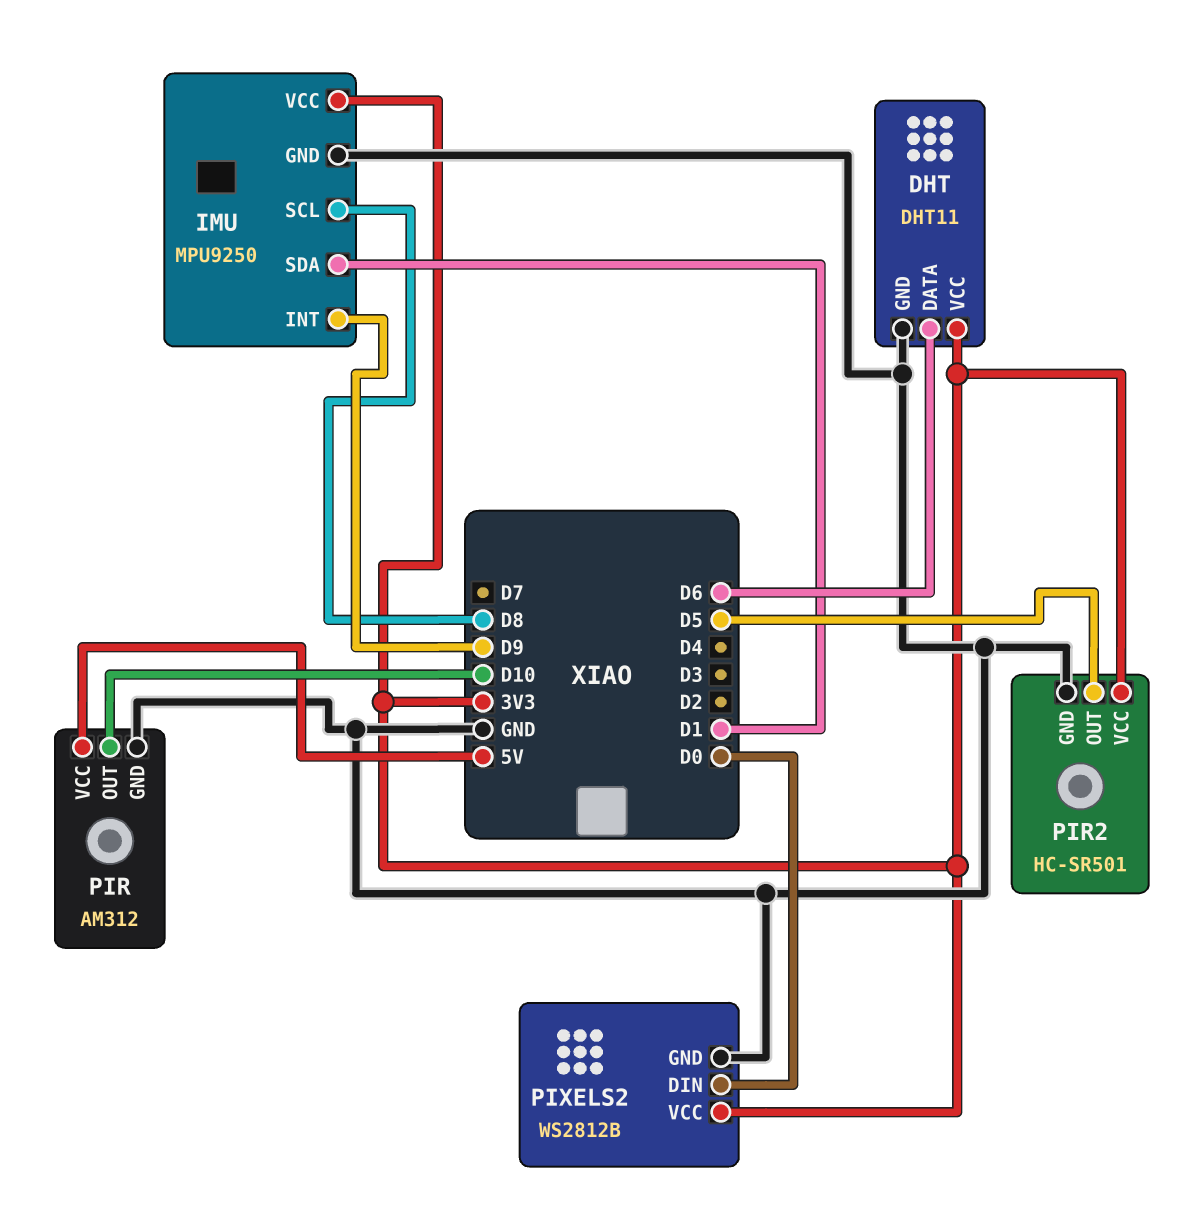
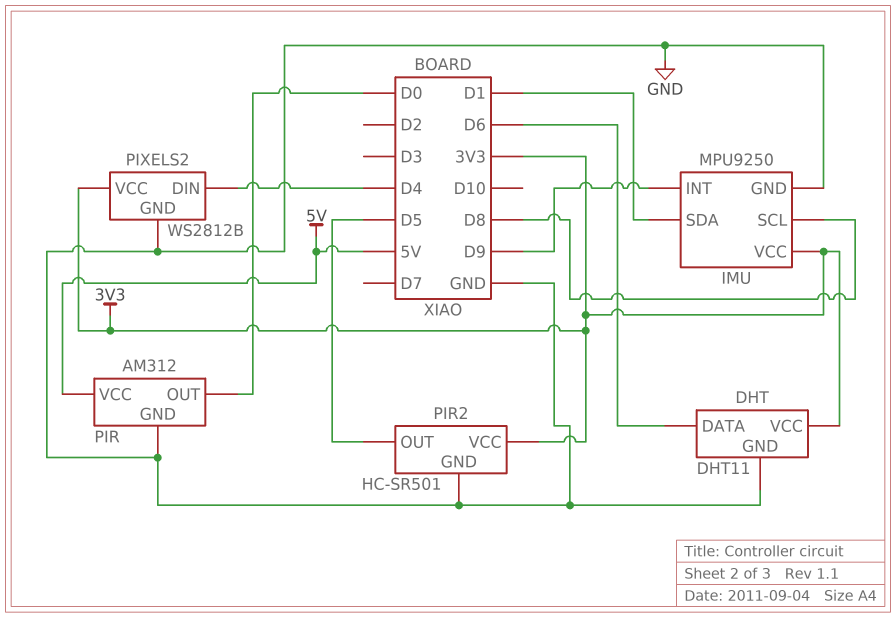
PIR pin OUT: D10 -> D0
PIXELS2 pin DIN: D0 -> D4

